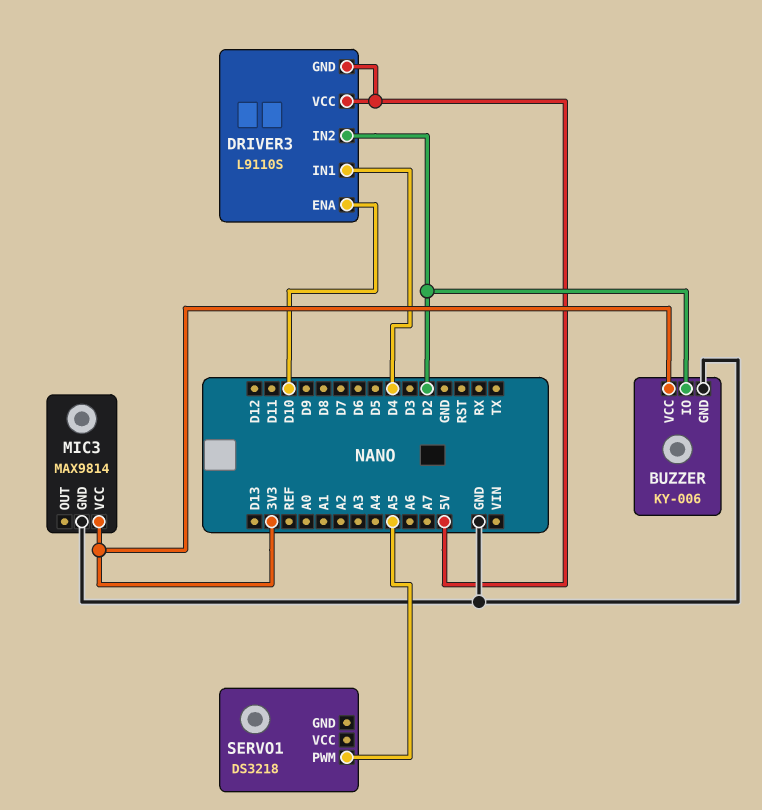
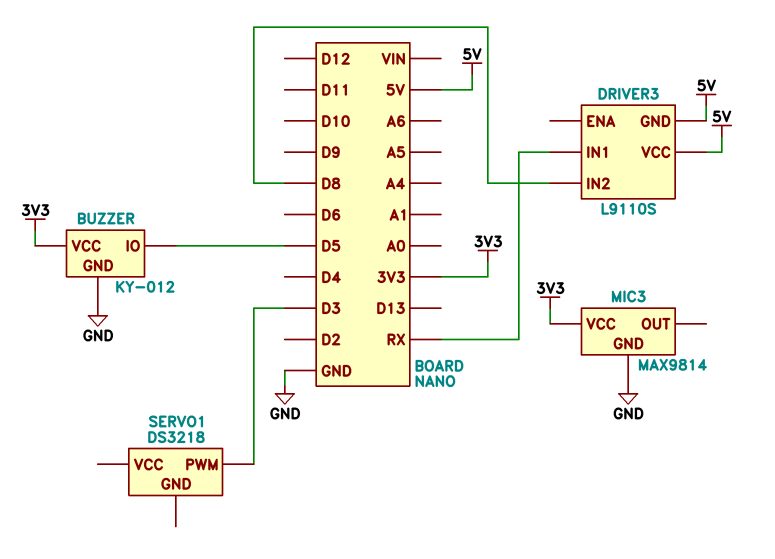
BUZZER: KY-006 -> KY-012
BUZZER pin IO: D2 -> D5
DRIVER3 pin ENA: D10 -> none
DRIVER3 pin IN1: D4 -> RX
DRIVER3 pin IN2: D2 -> D8
SERVO1 pin PWM: A5 -> D3

